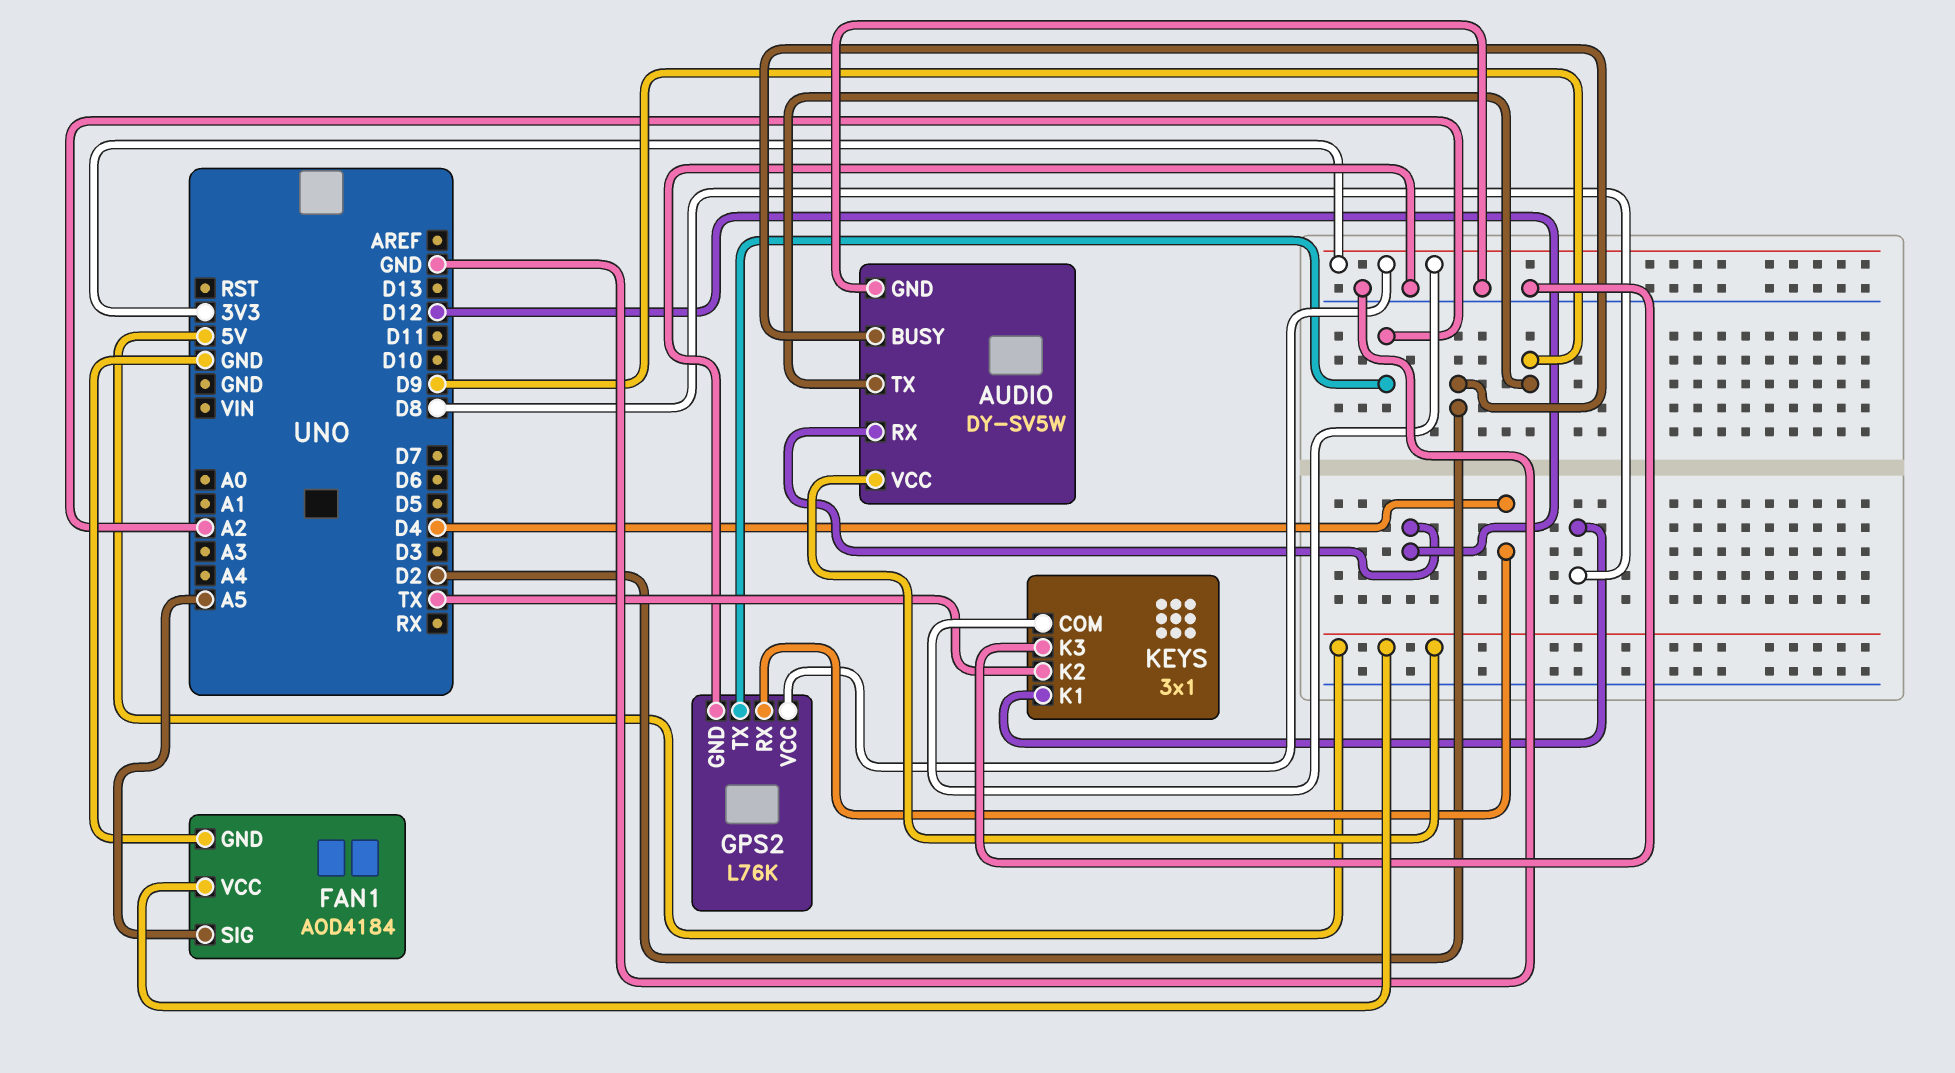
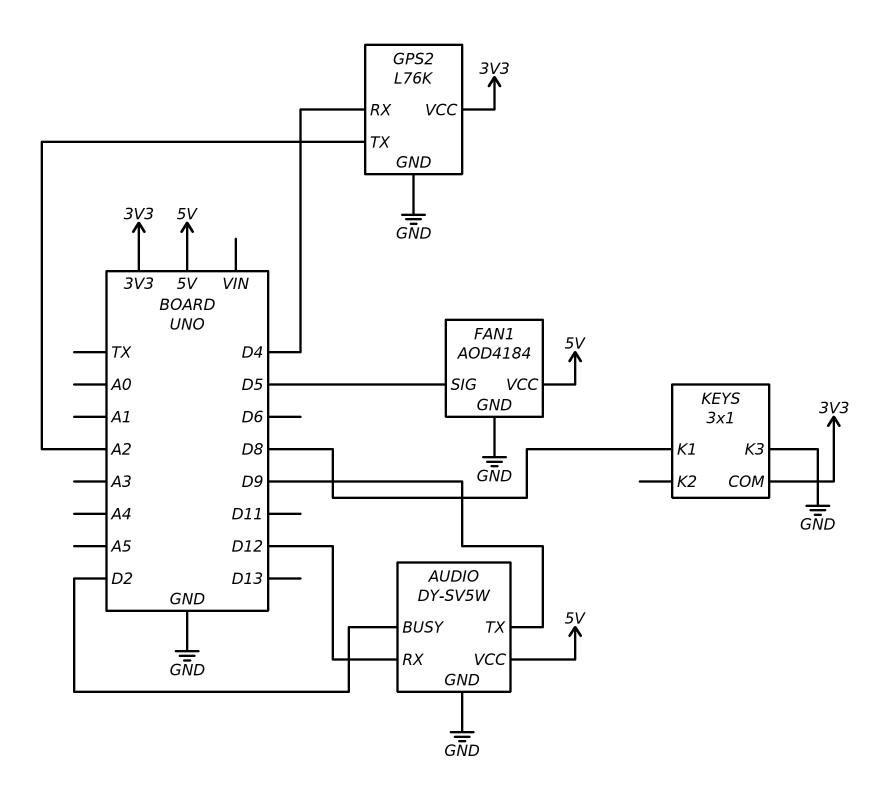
FAN1 pin SIG: A5 -> D5
KEYS pin K2: TX -> none

